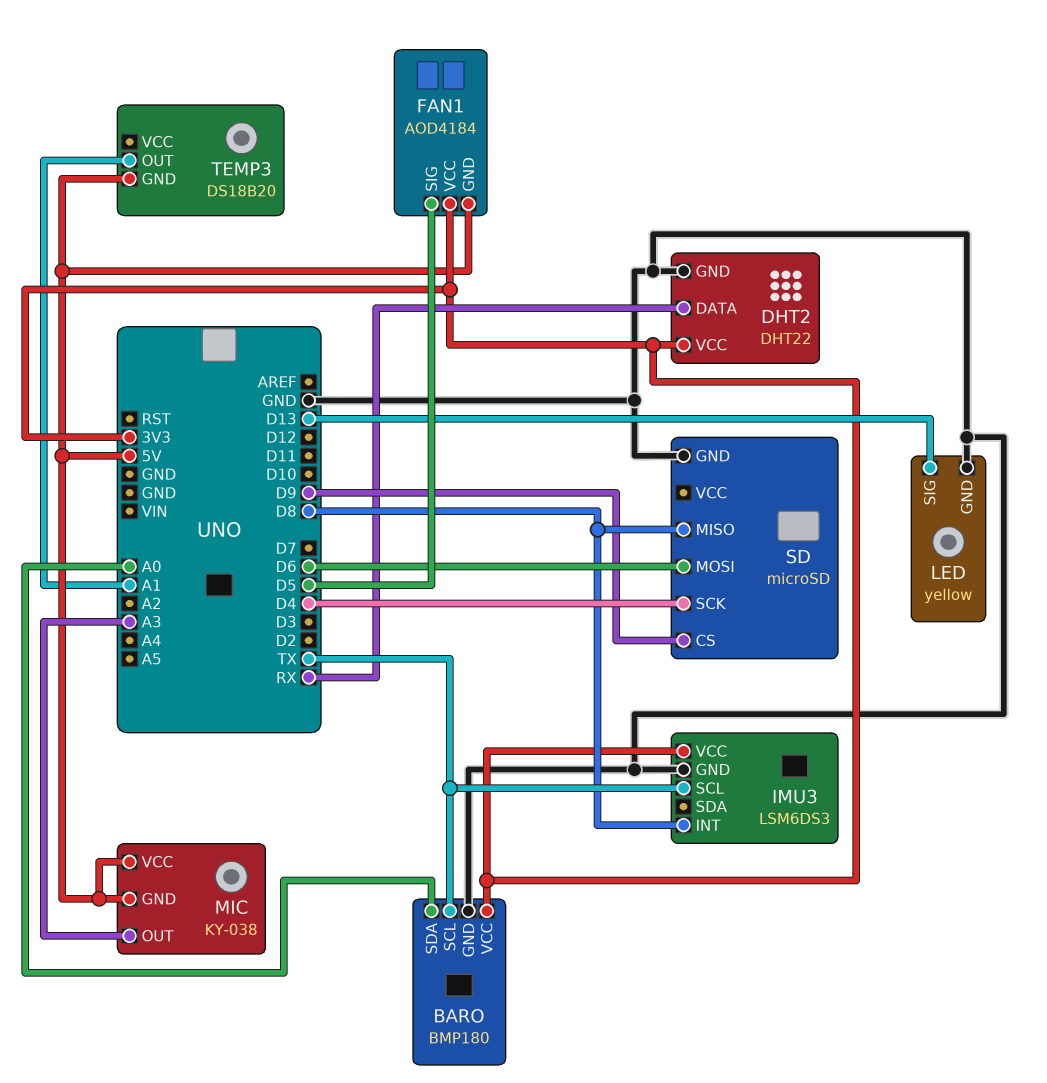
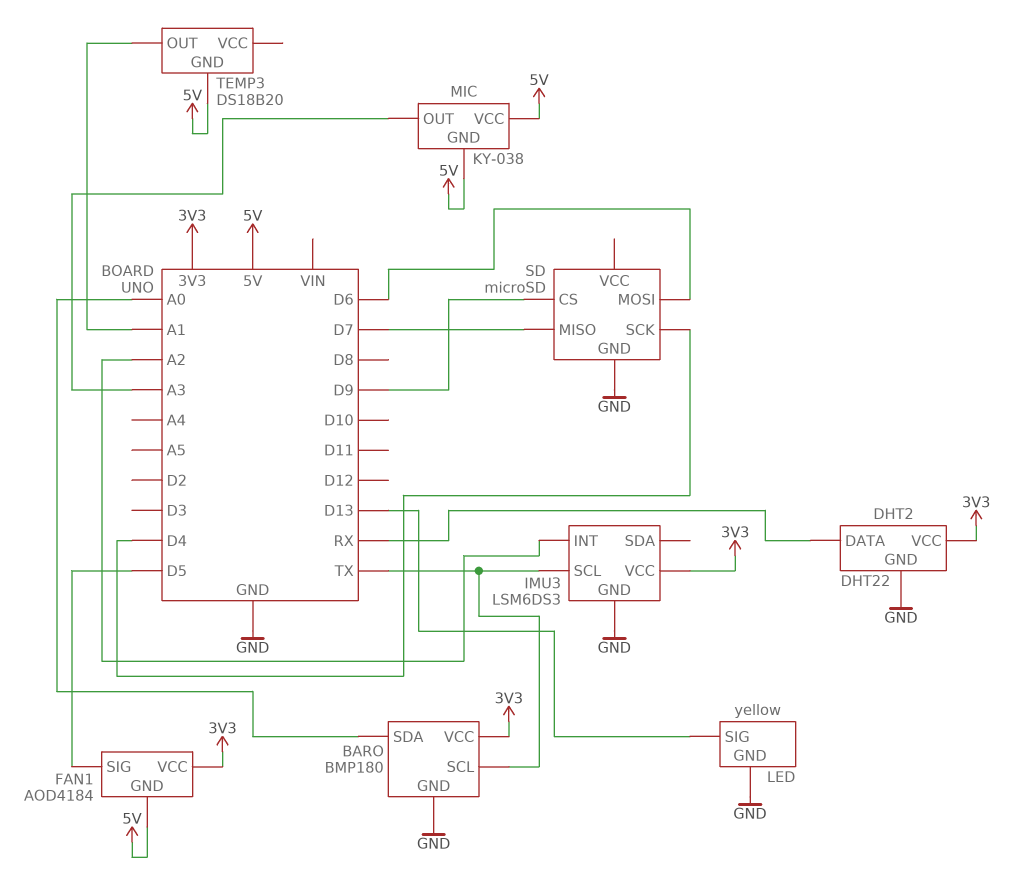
IMU3 pin INT: D8 -> A2
SD pin MISO: D8 -> D7

